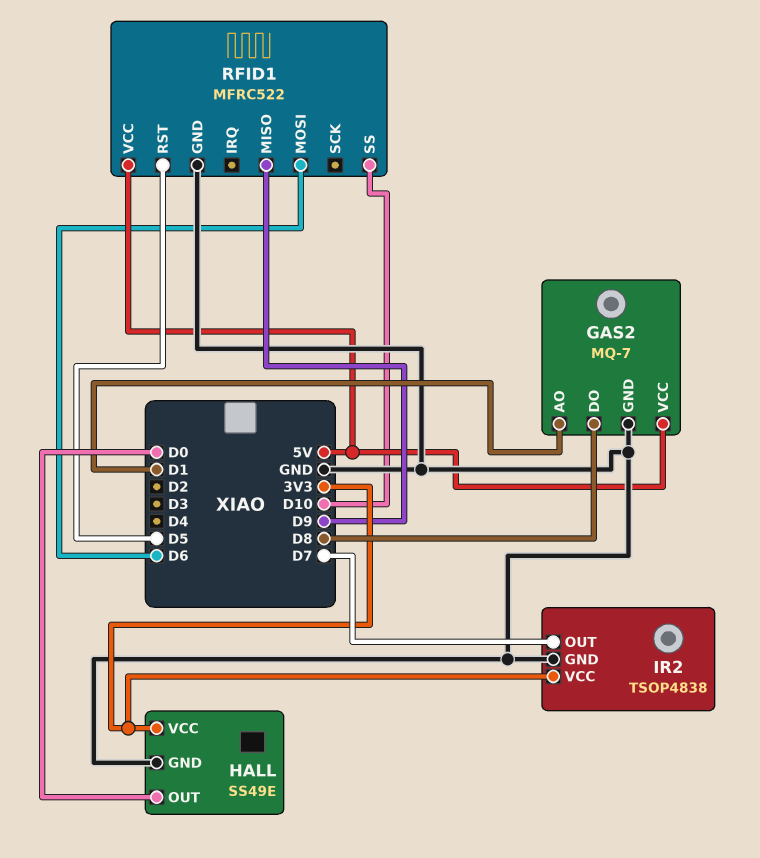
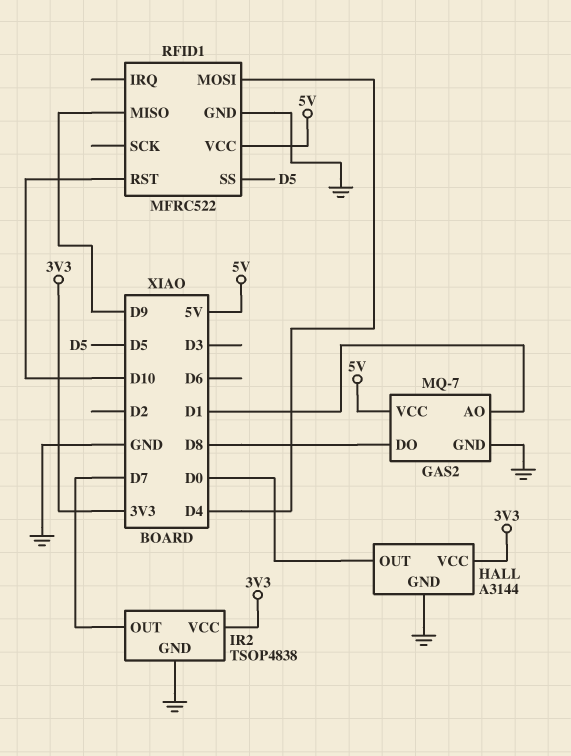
HALL: SS49E -> A3144
RFID1 pin MOSI: D6 -> D4
RFID1 pin RST: D5 -> D10
RFID1 pin SS: D10 -> D5

